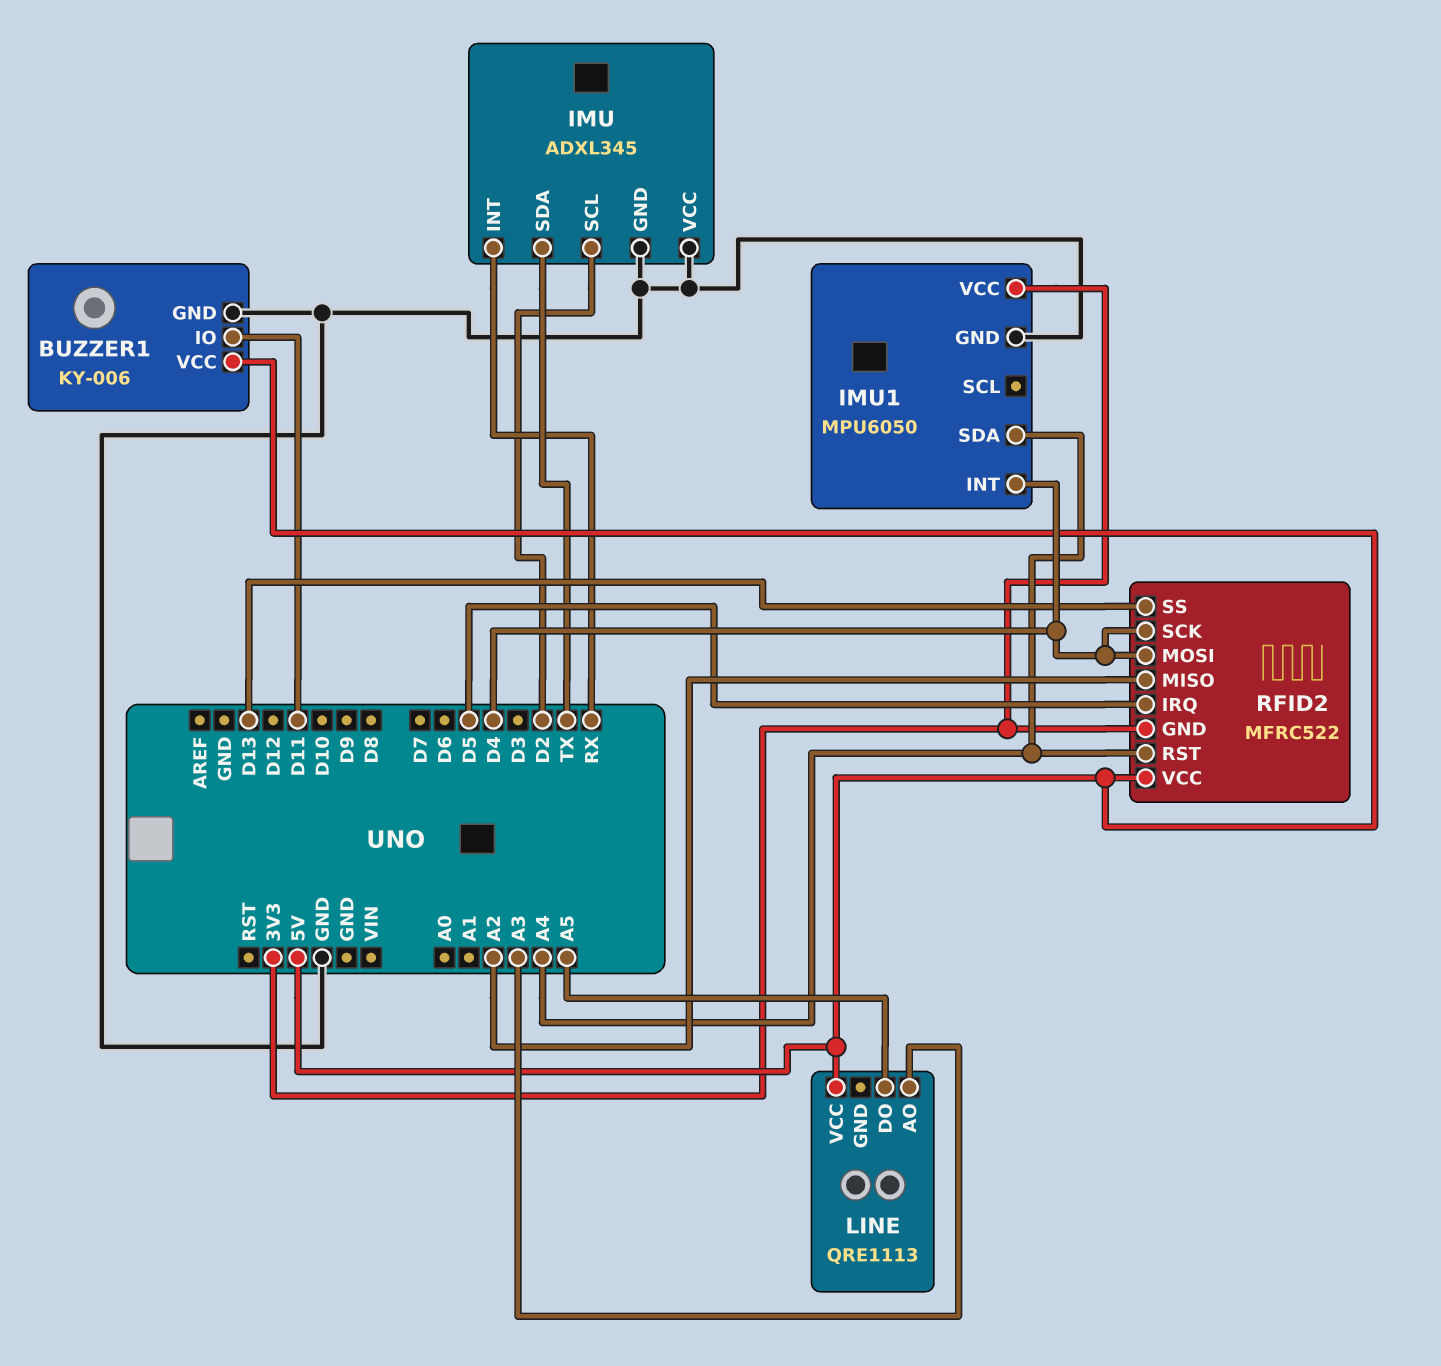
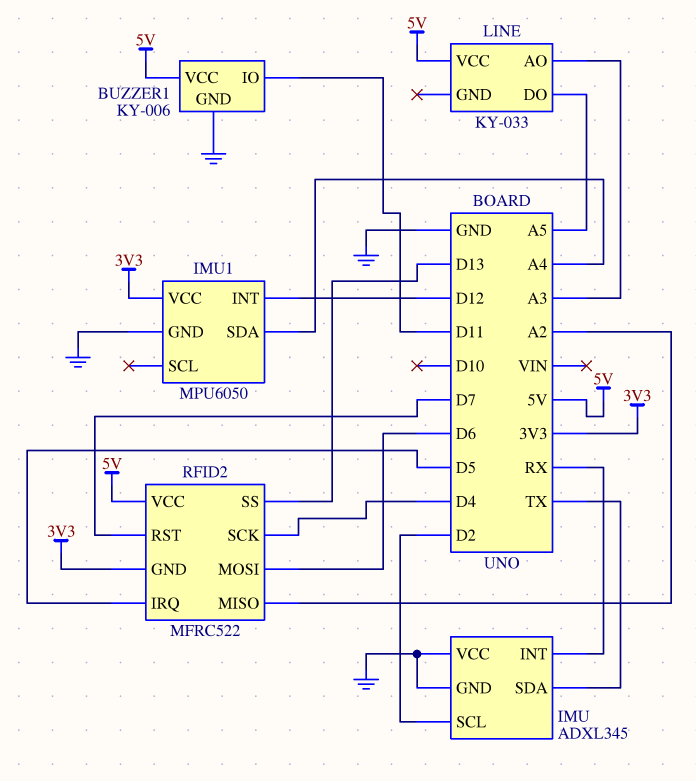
IMU1 pin INT: D4 -> D12
LINE: QRE1113 -> KY-033
RFID2 pin MOSI: D4 -> D6
RFID2 pin RST: A4 -> D7

